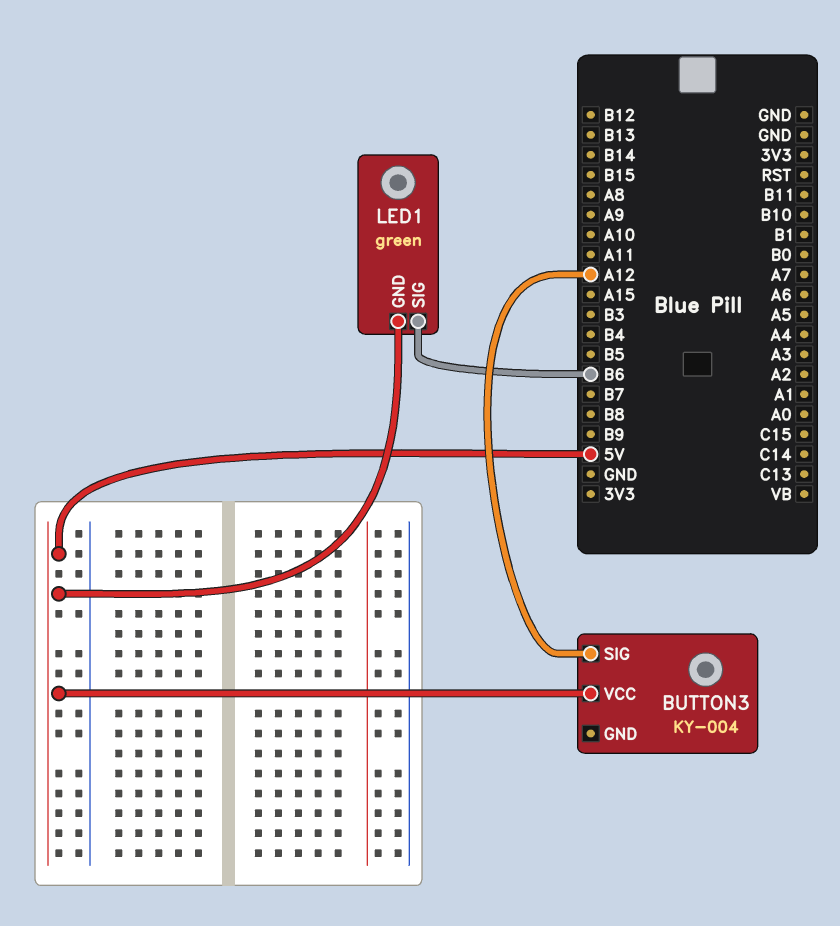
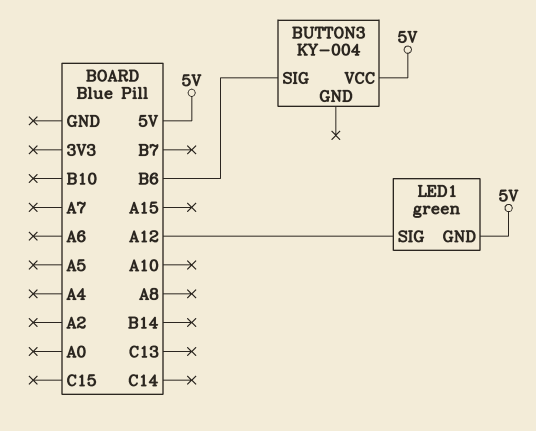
BUTTON3 pin SIG: A12 -> B6
LED1 pin SIG: B6 -> A12

